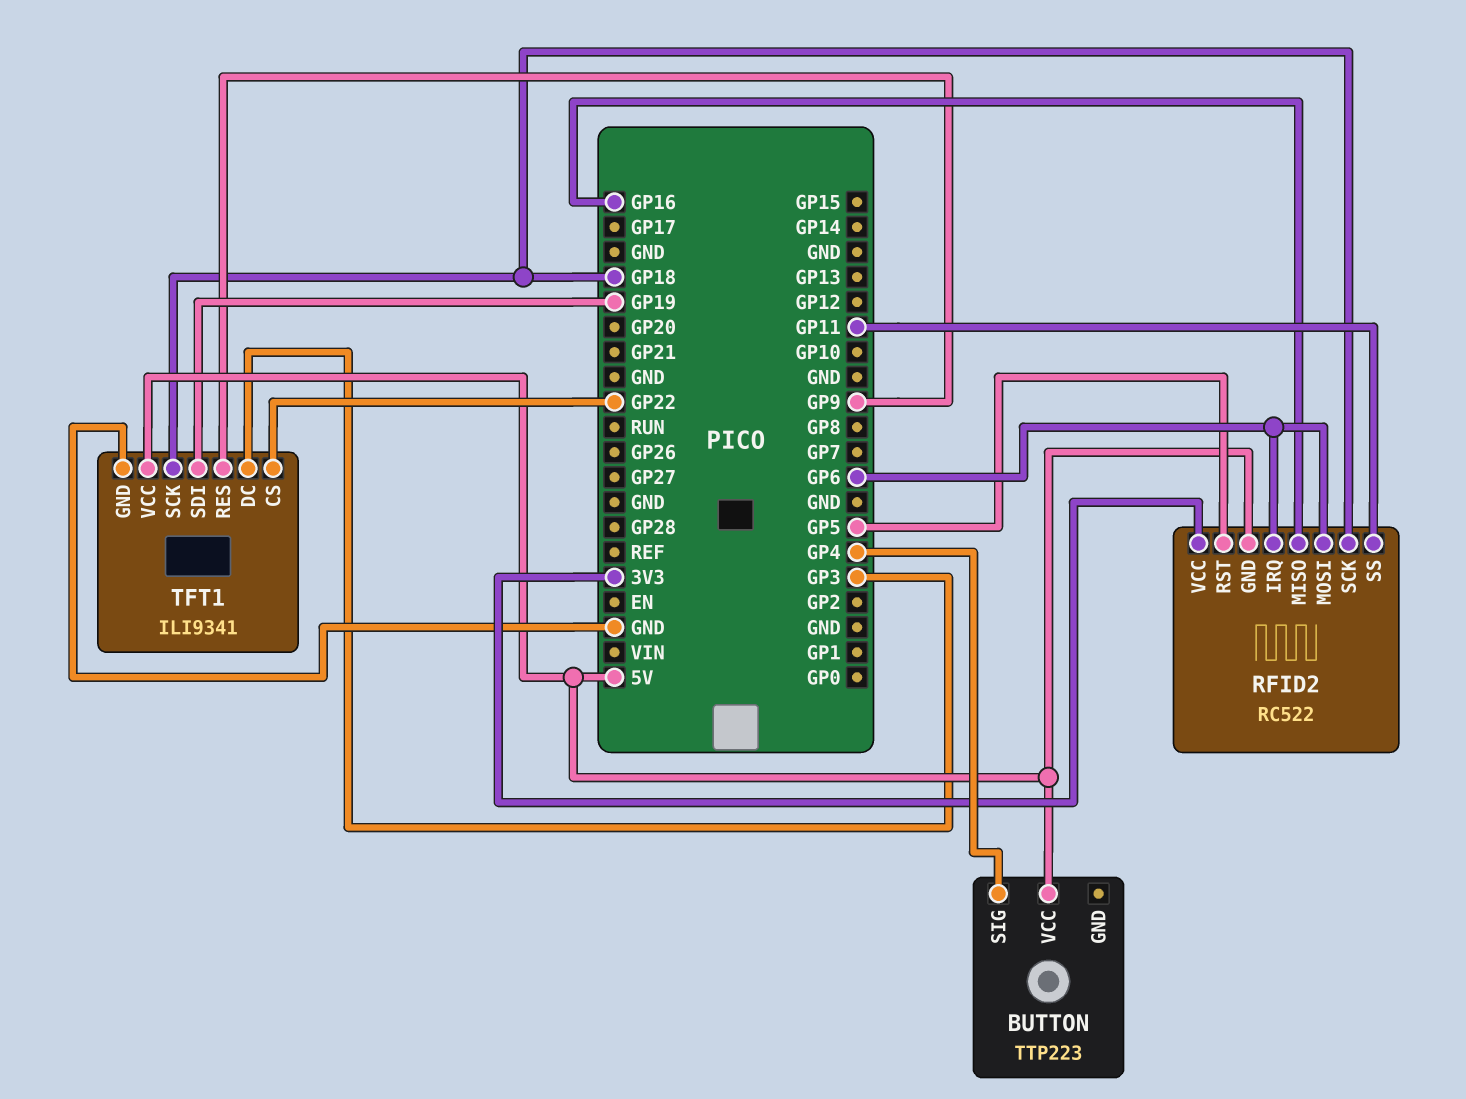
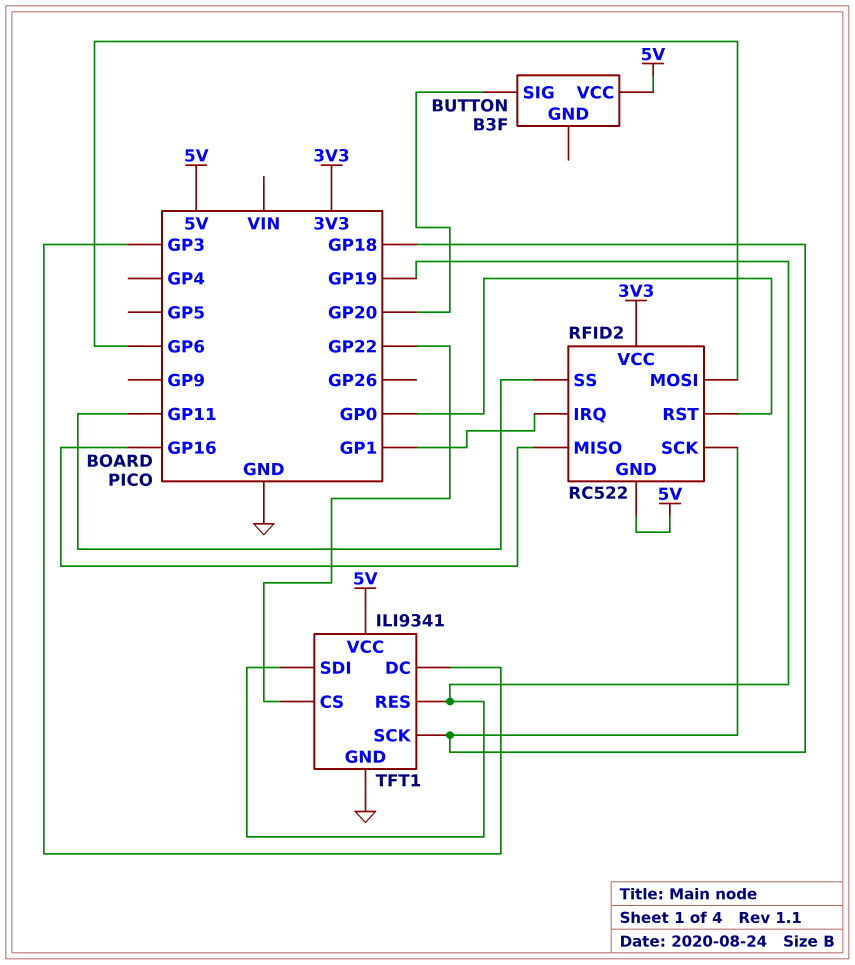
BUTTON: TTP223 -> B3F
BUTTON pin SIG: GP4 -> GP20
RFID2 pin IRQ: GP6 -> GP1
RFID2 pin RST: GP5 -> GP0
TFT1 pin RES: GP9 -> GP19

